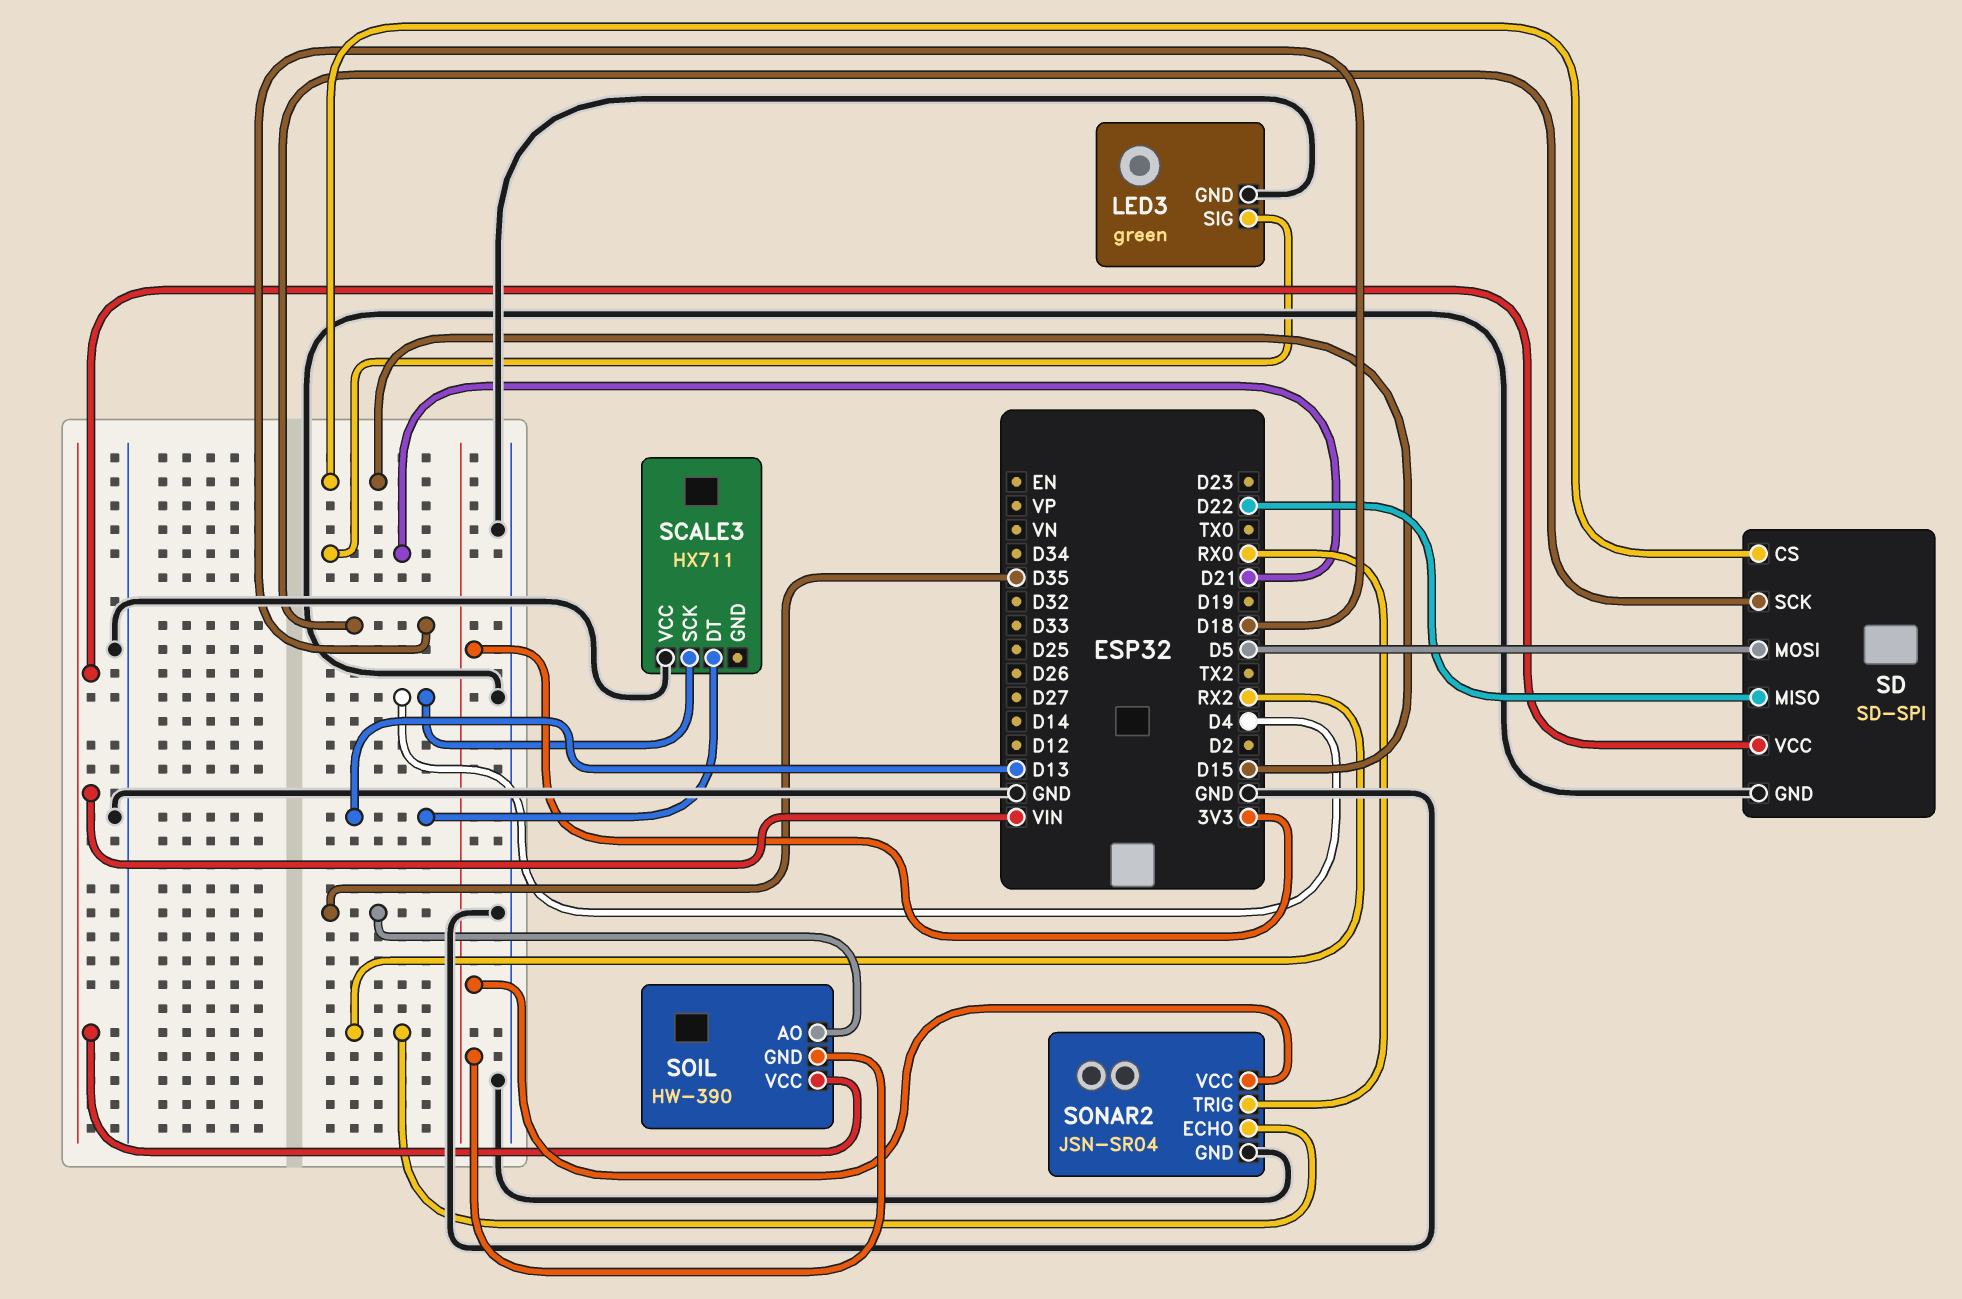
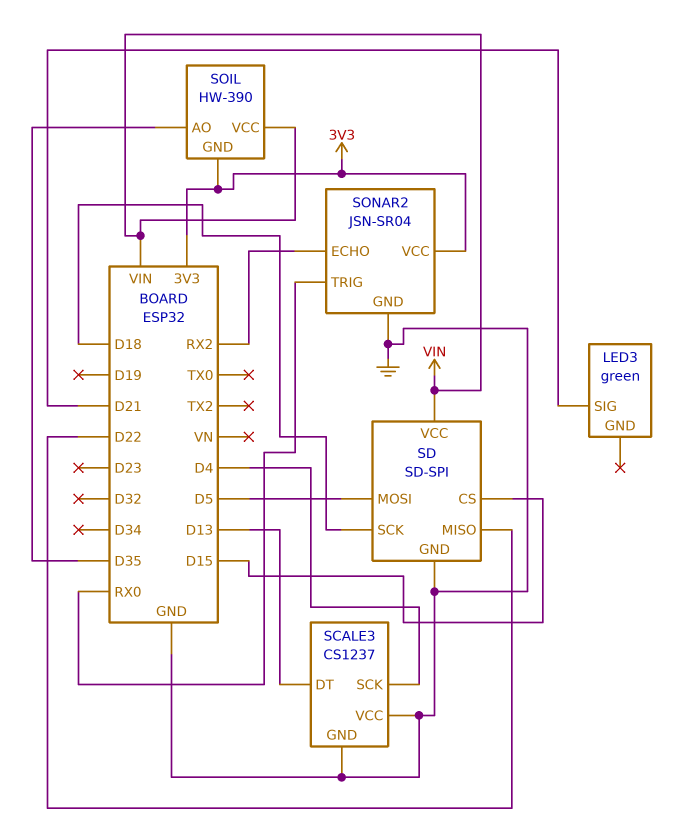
LED3 pin GND: GND -> none
SCALE3: HX711 -> CS1237
SCALE3 pin GND: none -> GND

